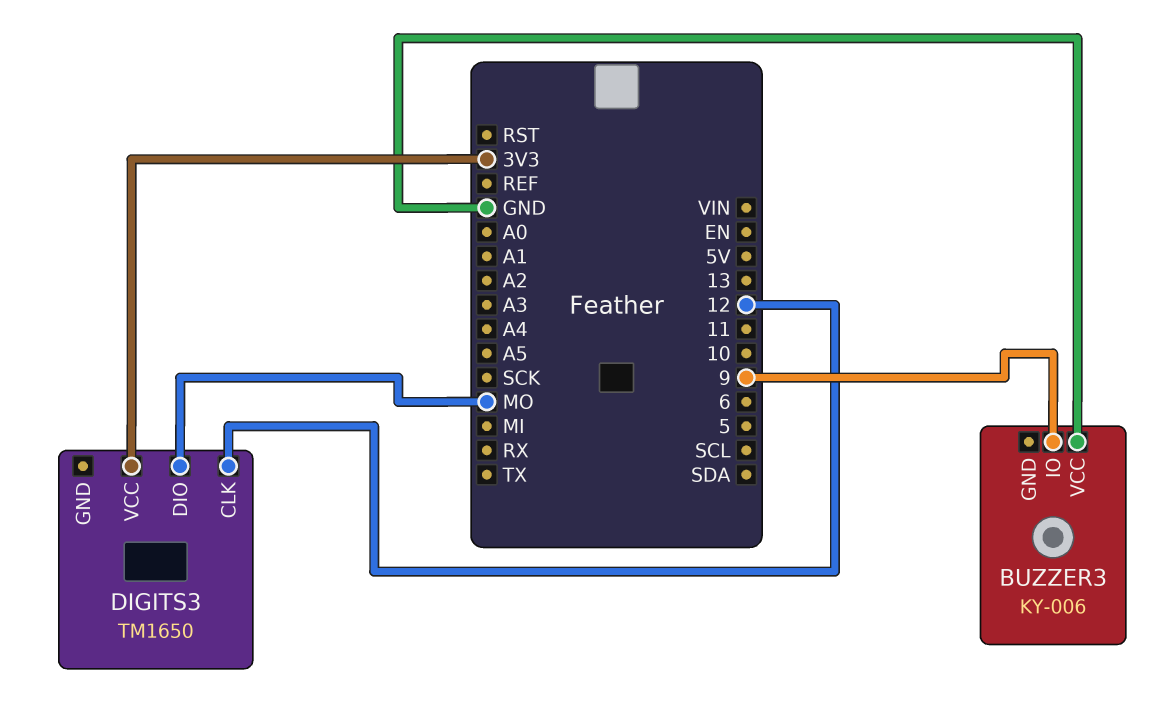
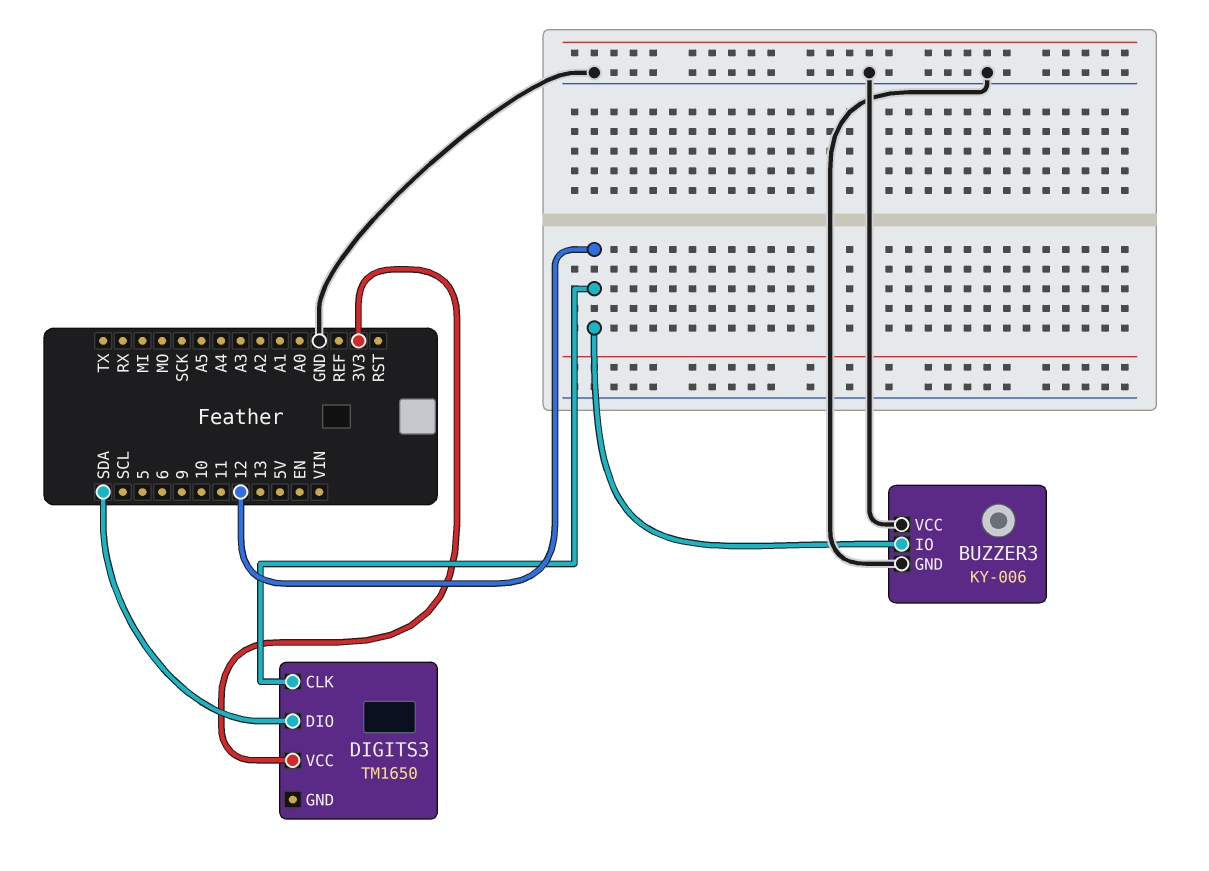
BUZZER3 pin GND: none -> GND
BUZZER3 pin IO: 9 -> 12
DIGITS3 pin DIO: MO -> SDA

